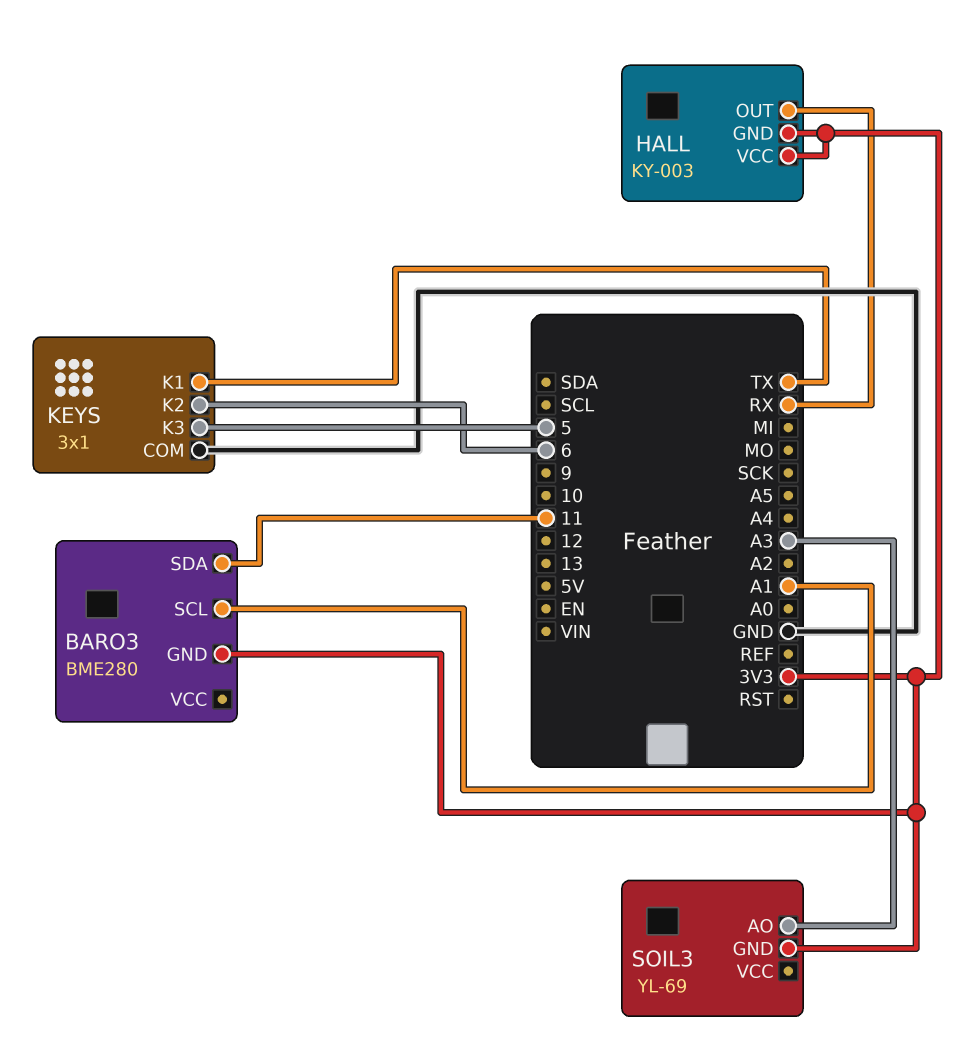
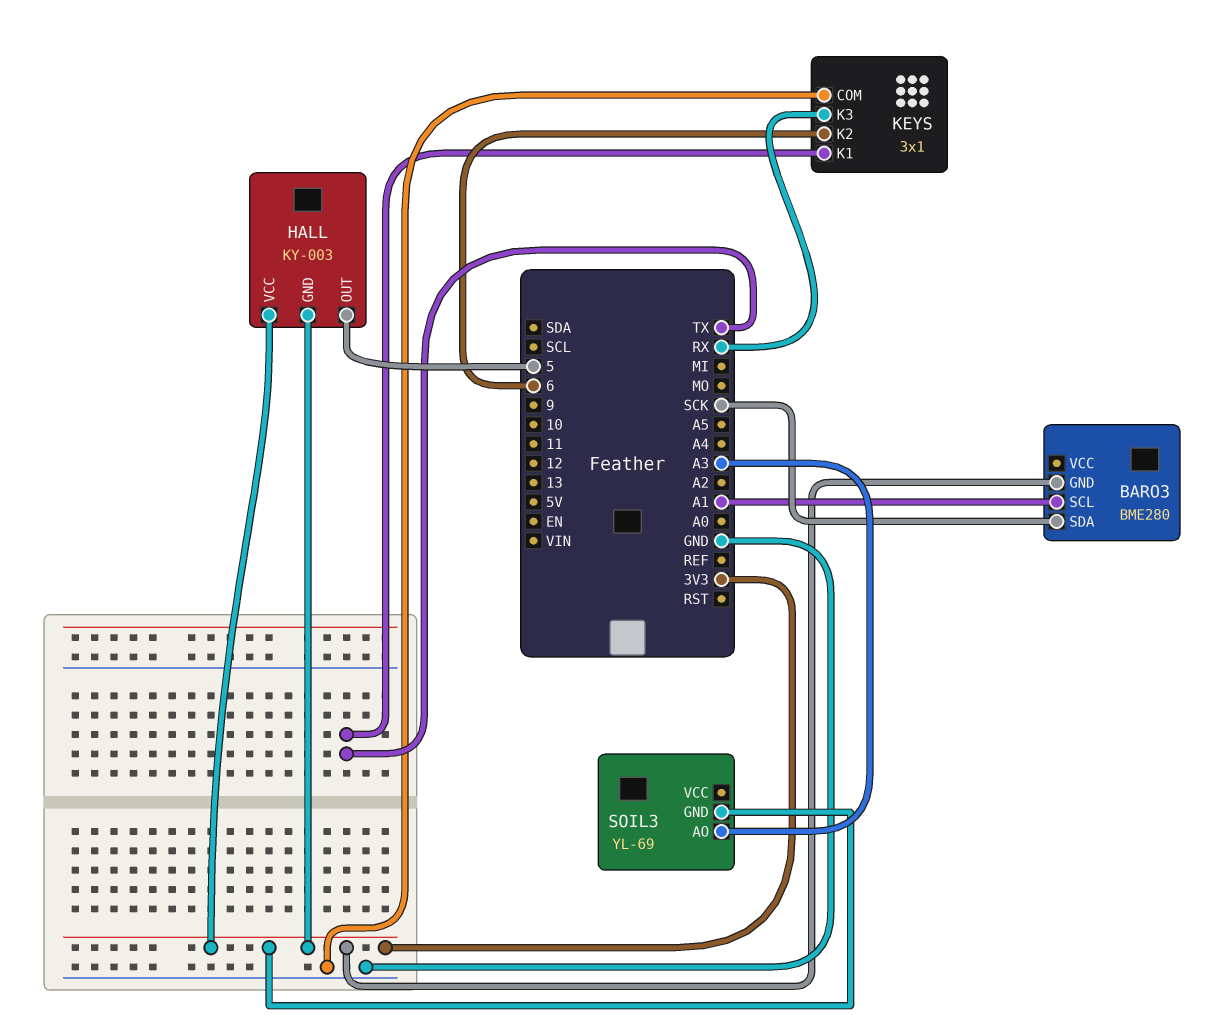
BARO3 pin SDA: 11 -> SCK
HALL pin OUT: RX -> 5
KEYS pin K3: 5 -> RX

